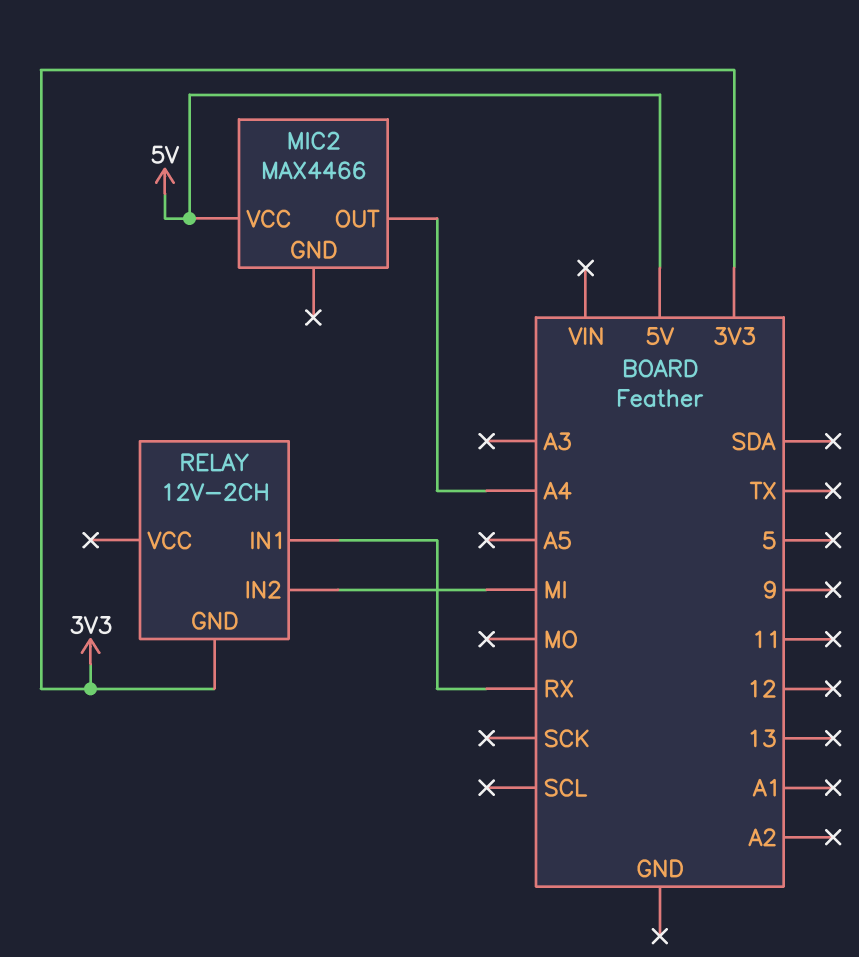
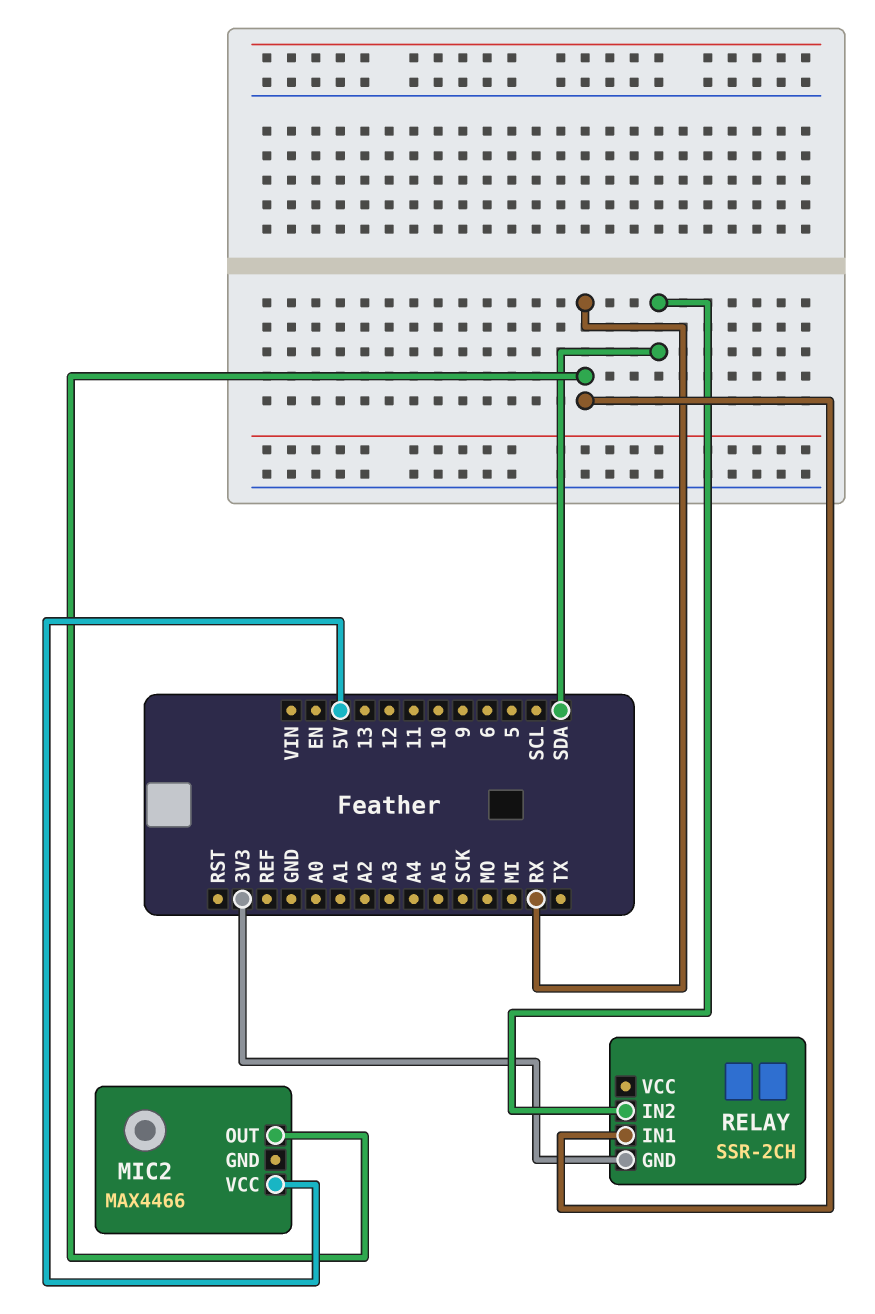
MIC2 pin OUT: A4 -> RX
RELAY: 12V-2CH -> SSR-2CH
RELAY pin IN2: MI -> SDA

